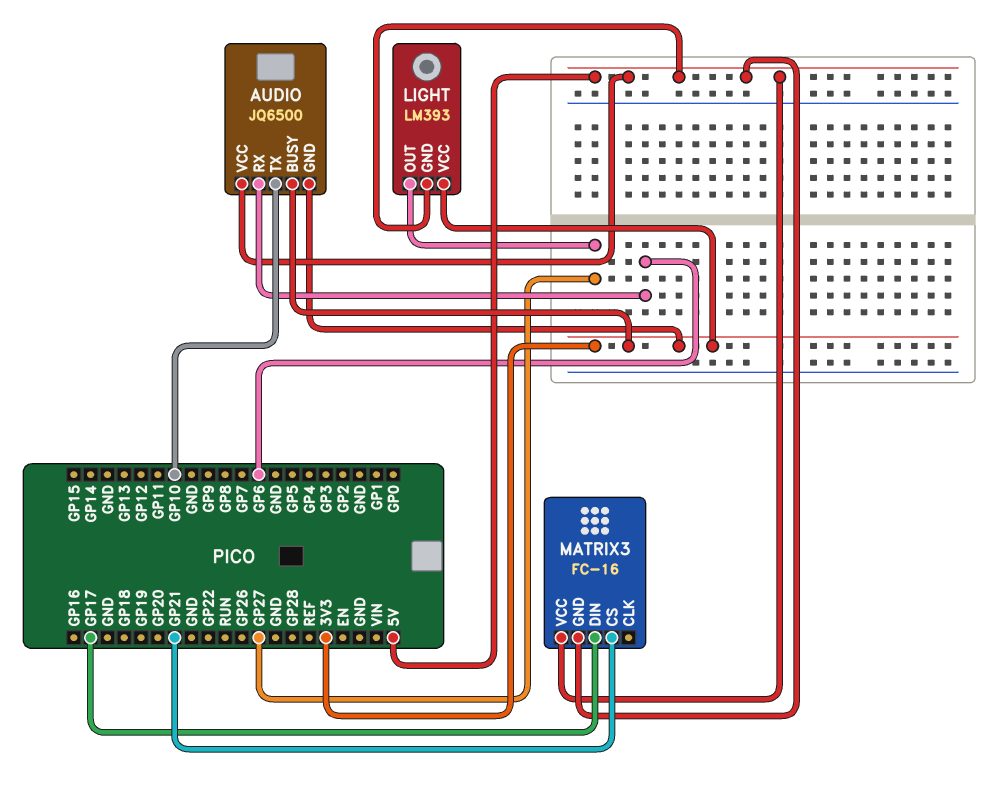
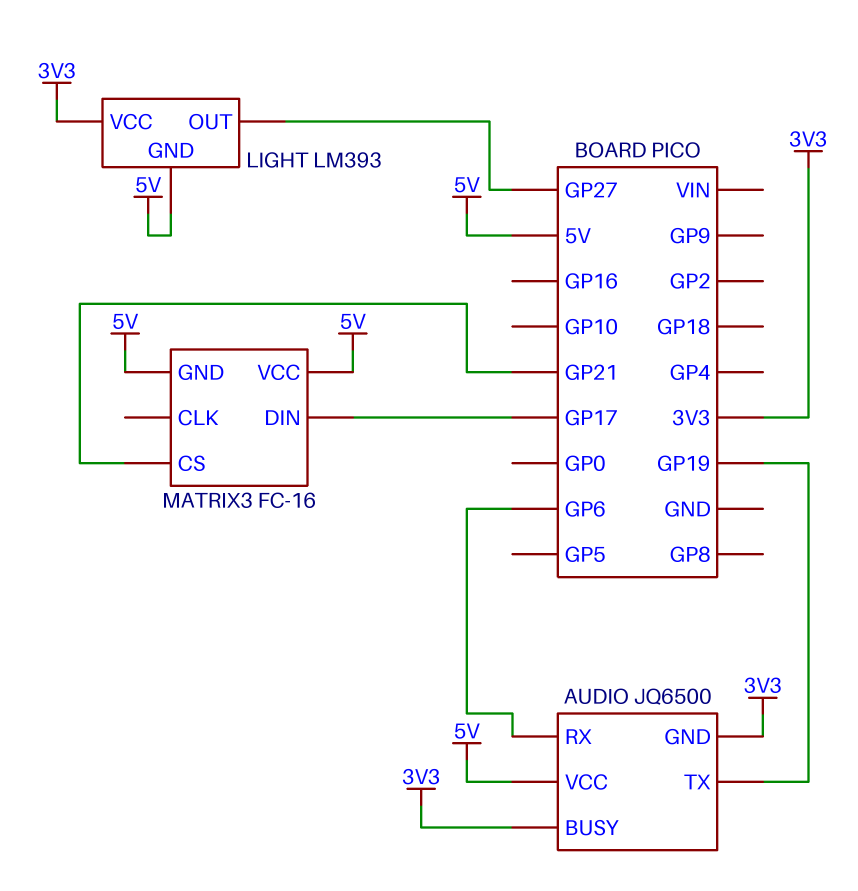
AUDIO pin TX: GP10 -> GP19

